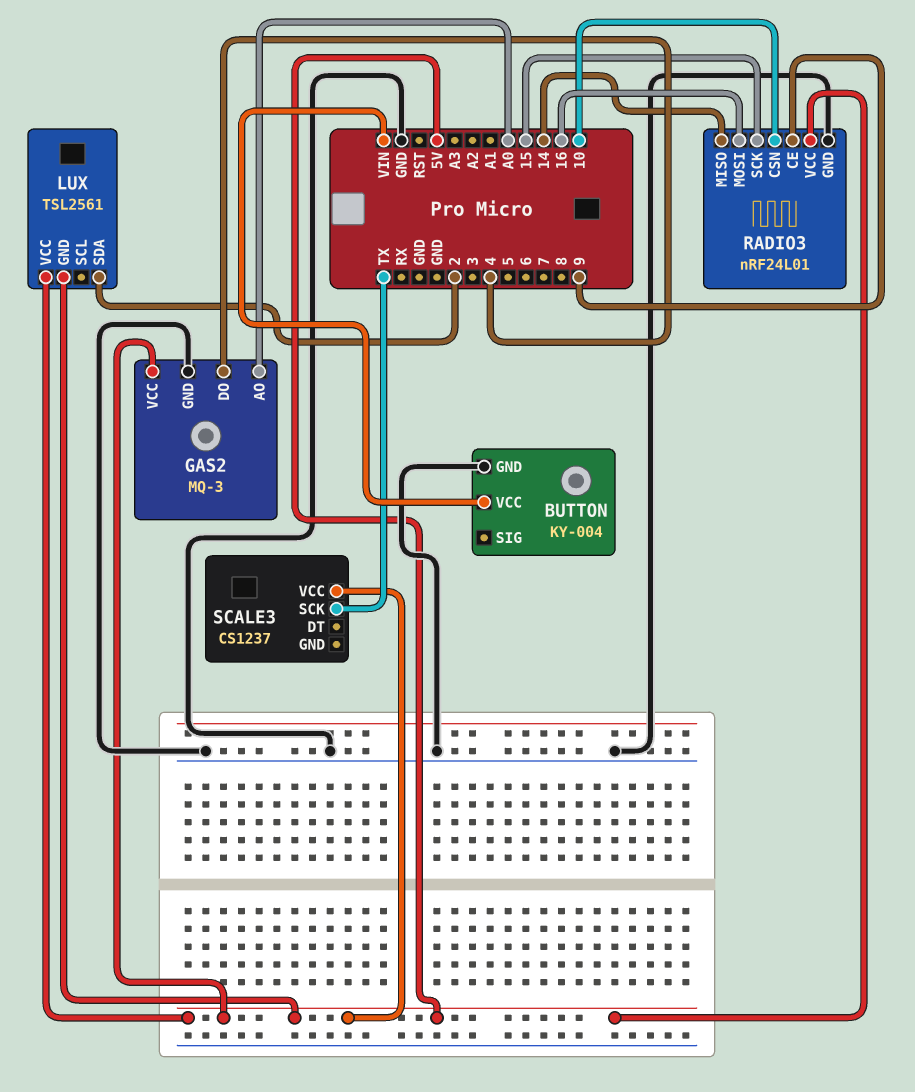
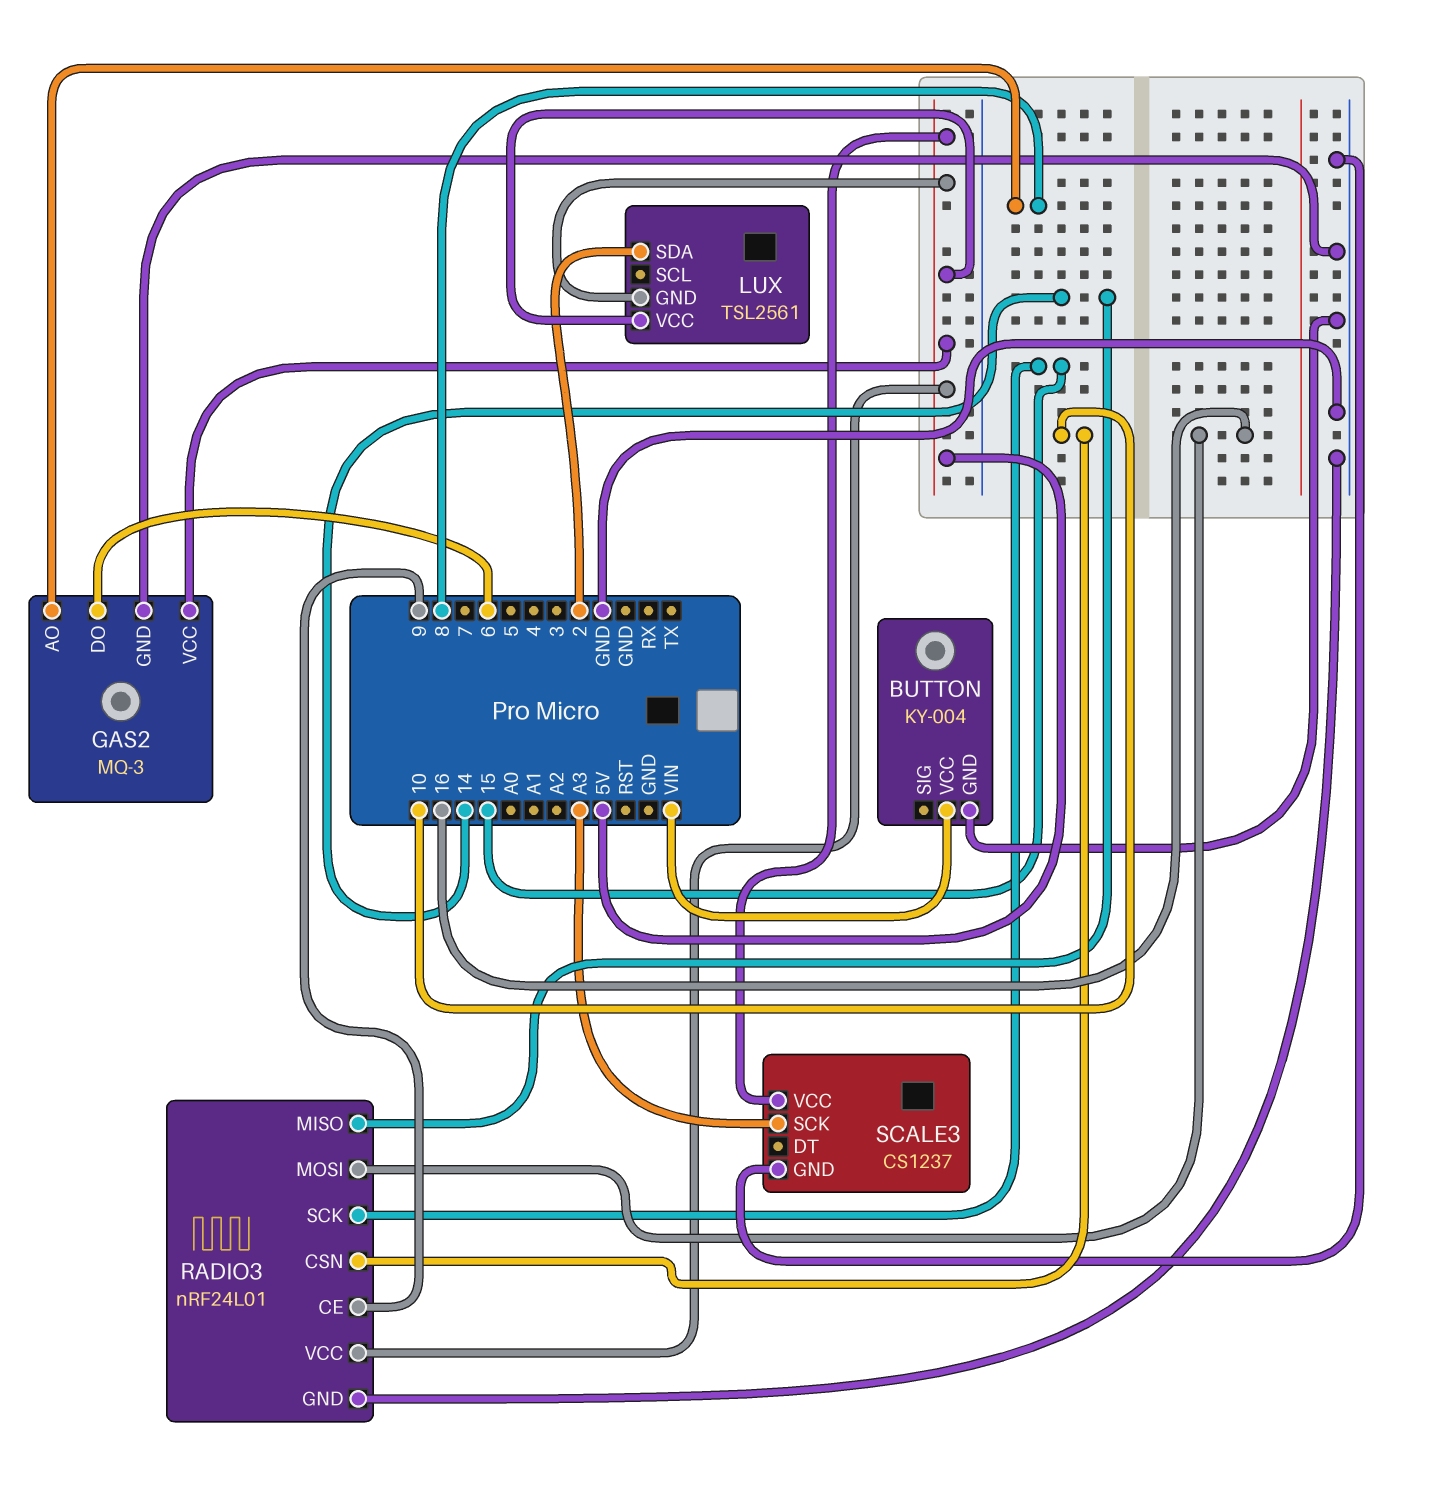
GAS2 pin AO: A0 -> 8
GAS2 pin DO: 4 -> 6
SCALE3 pin GND: none -> GND
SCALE3 pin SCK: TX -> A3

